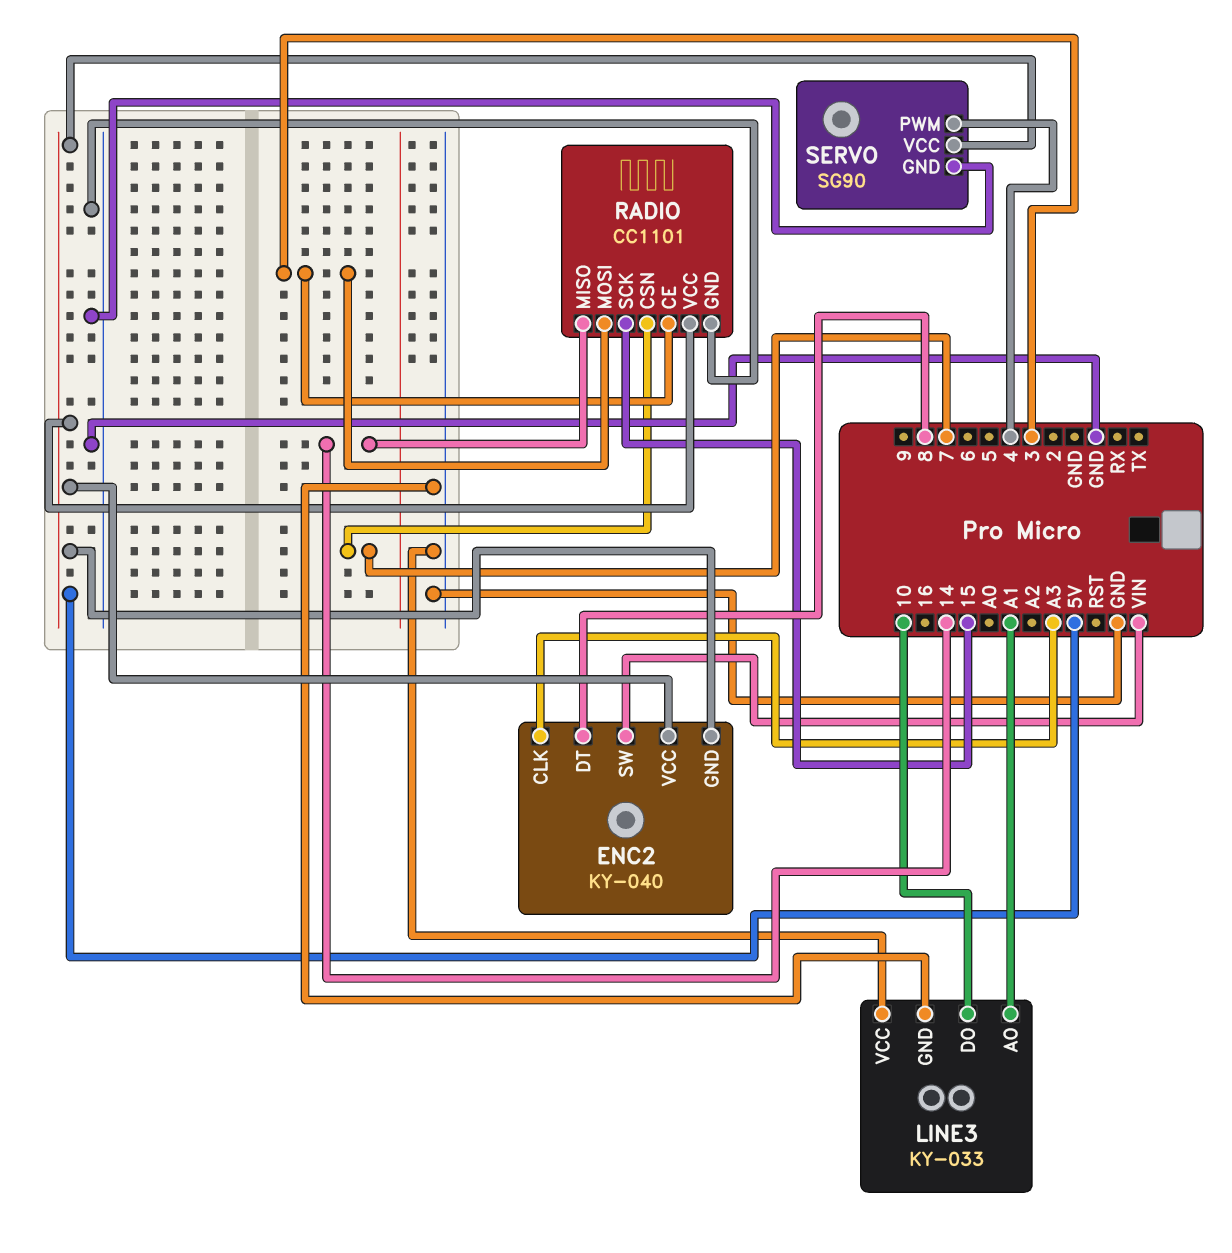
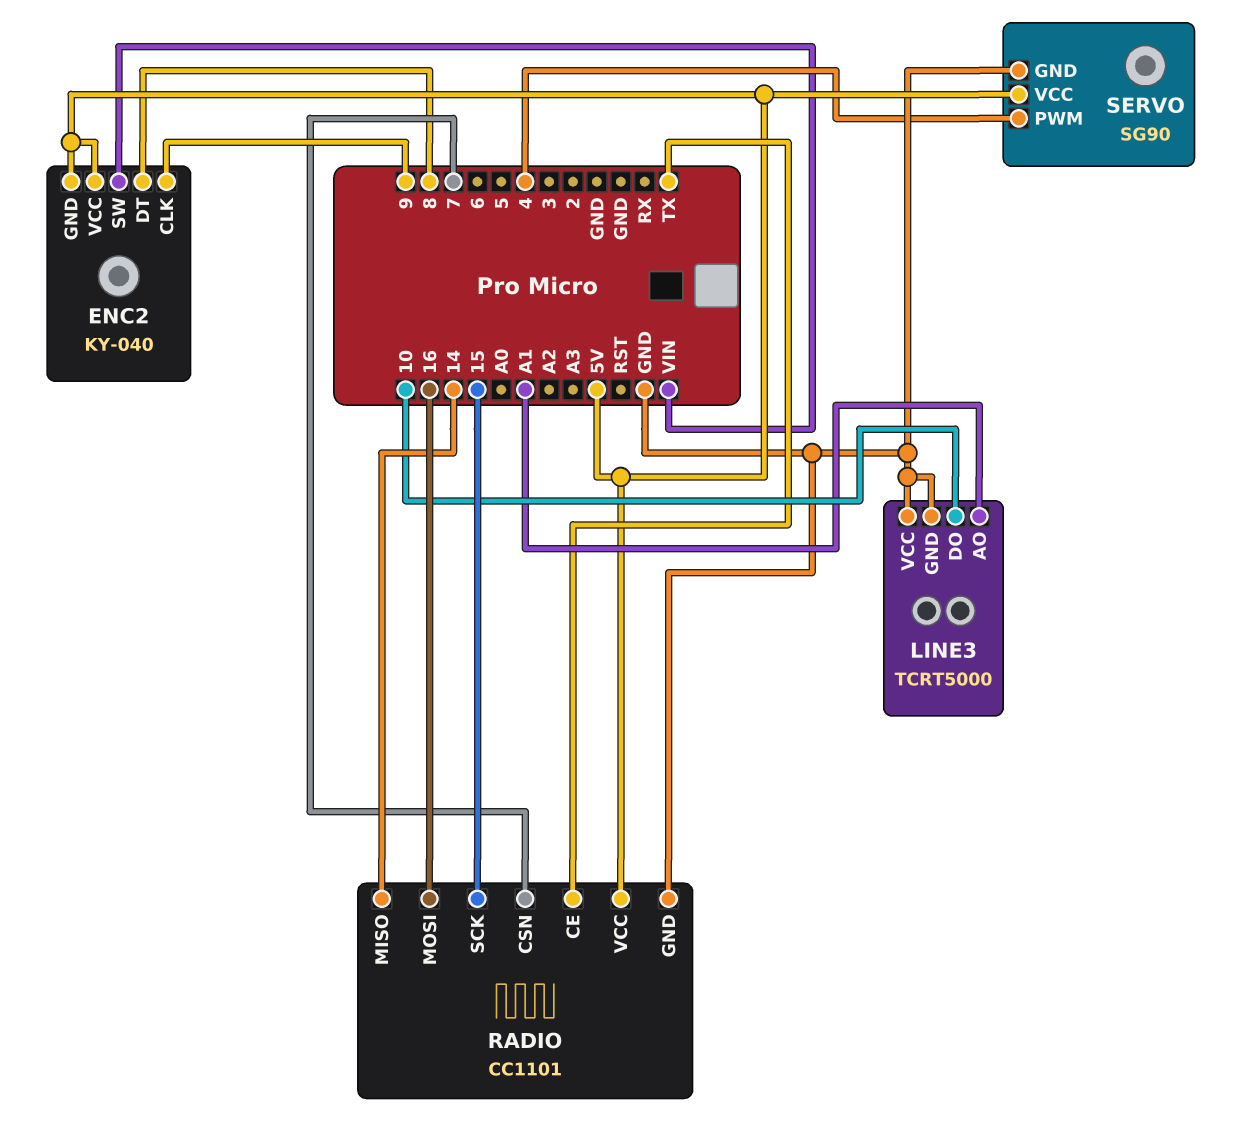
ENC2 pin CLK: A3 -> 9
LINE3: KY-033 -> TCRT5000
RADIO pin CE: 3 -> TX
RADIO pin MOSI: 3 -> 16

